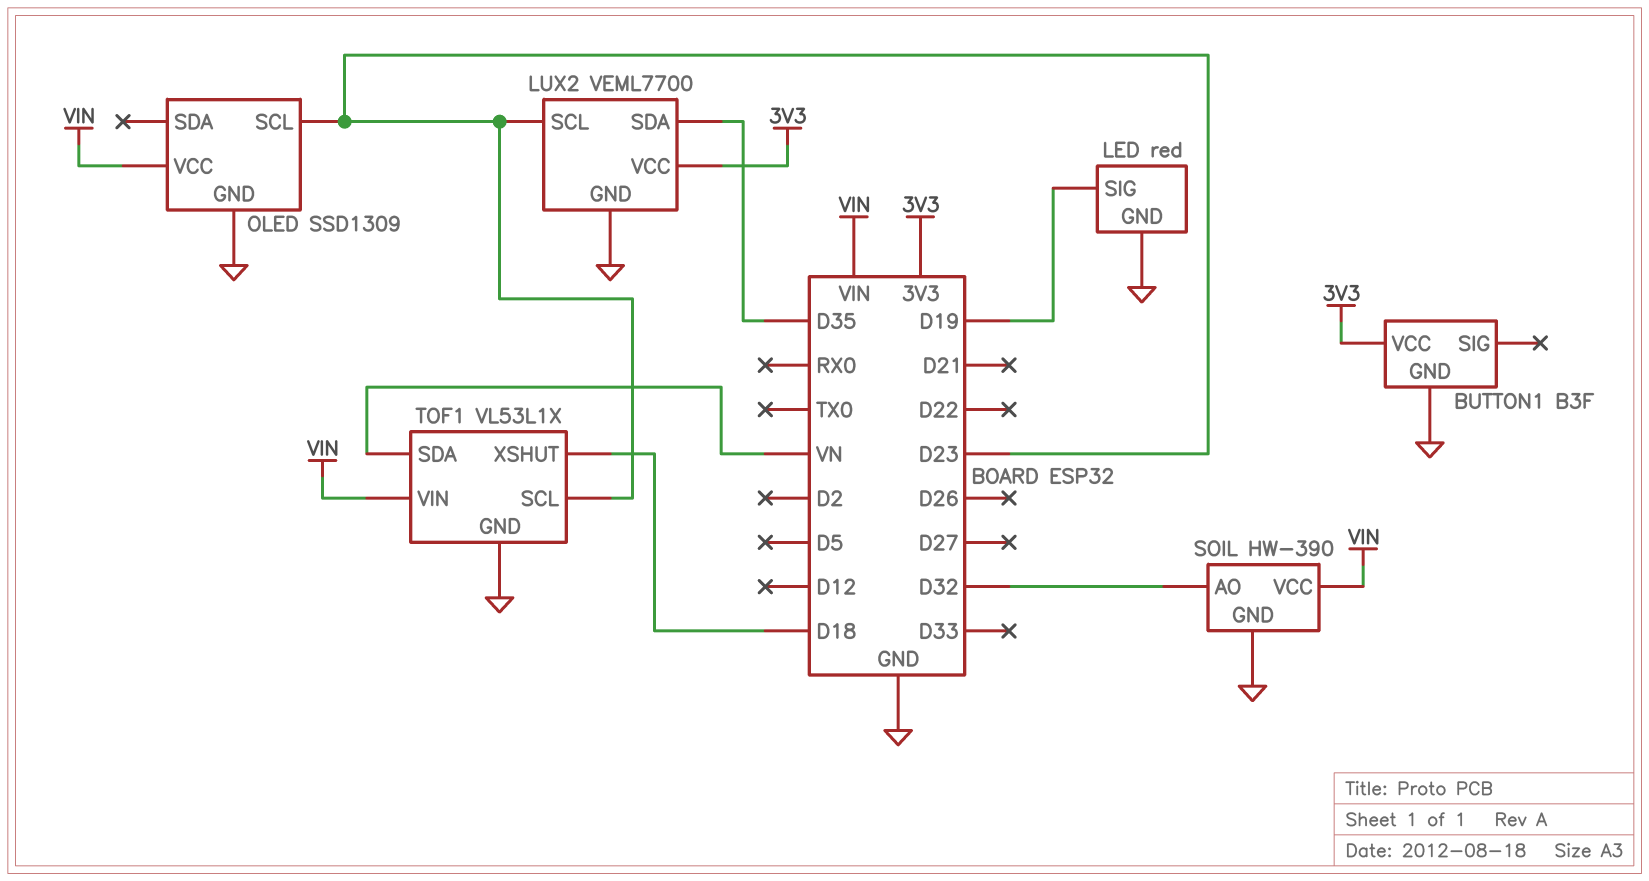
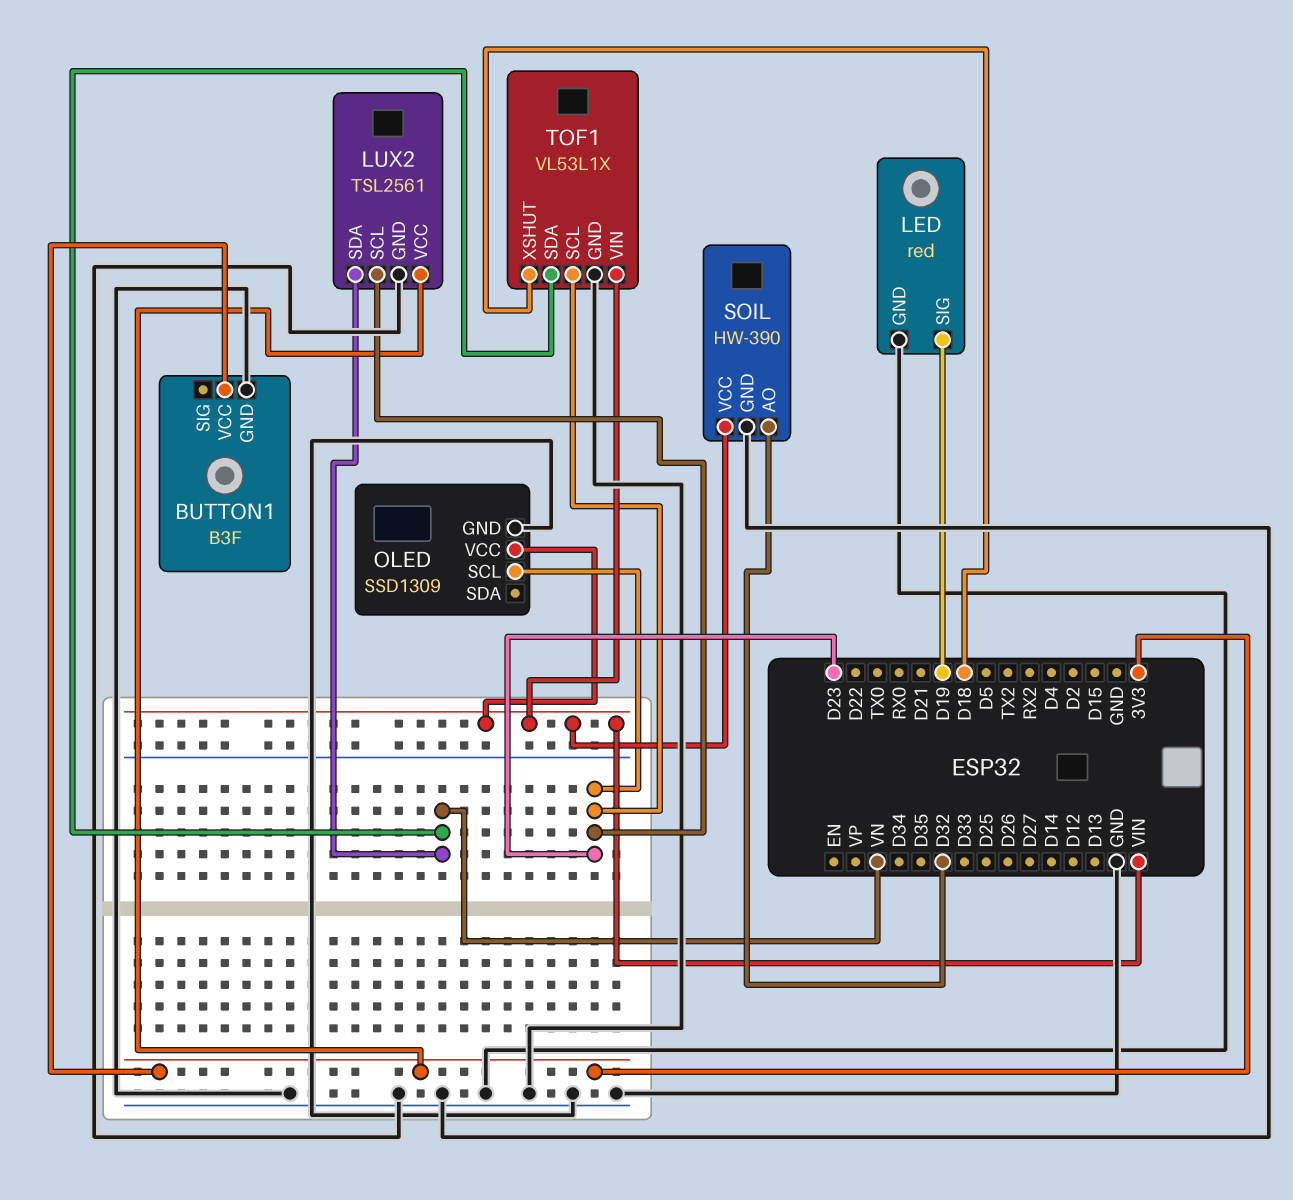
LUX2: VEML7700 -> TSL2561
LUX2 pin SDA: D35 -> VN

